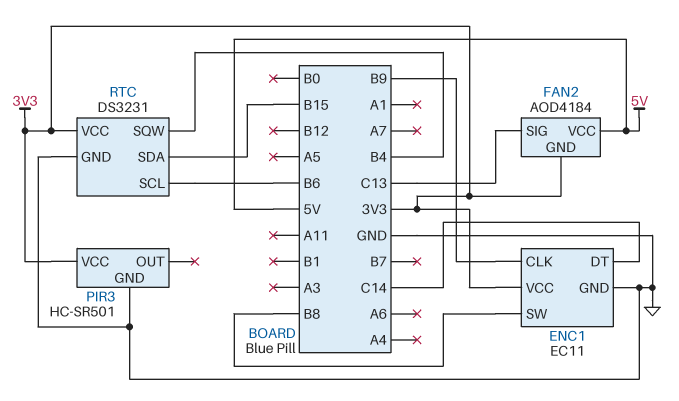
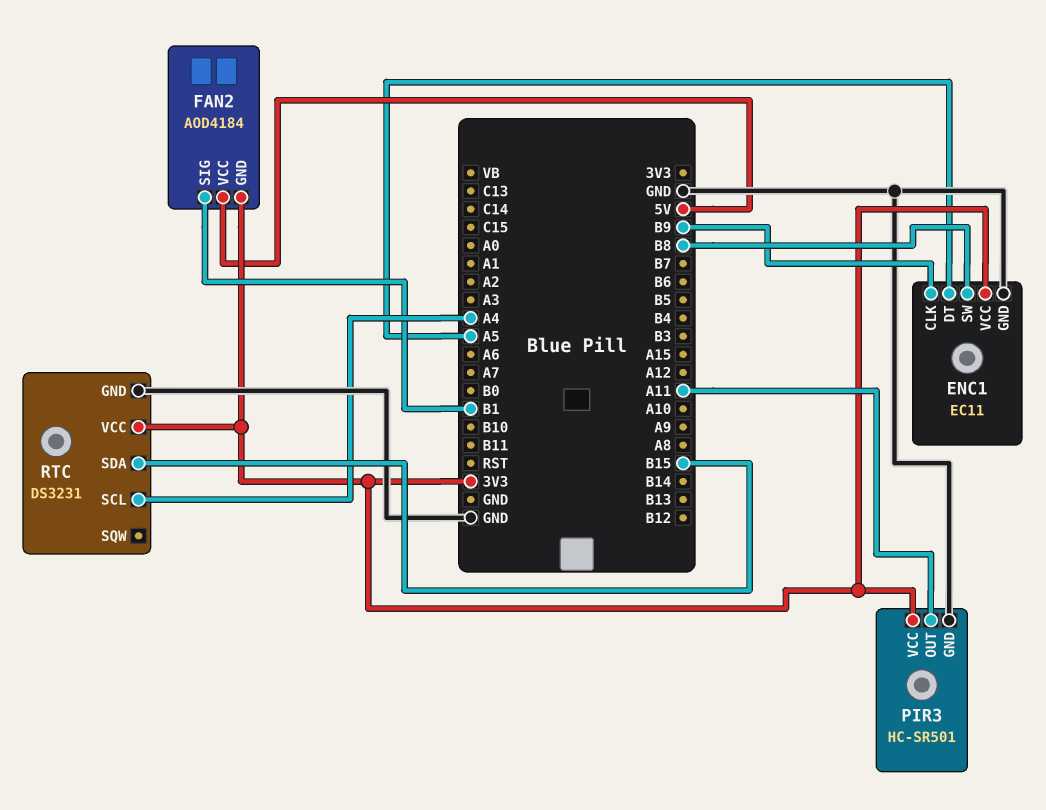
ENC1 pin DT: C14 -> A5
FAN2 pin SIG: C13 -> B1
PIR3 pin OUT: none -> A11
RTC pin SCL: B6 -> A4
RTC pin SQW: B4 -> none

